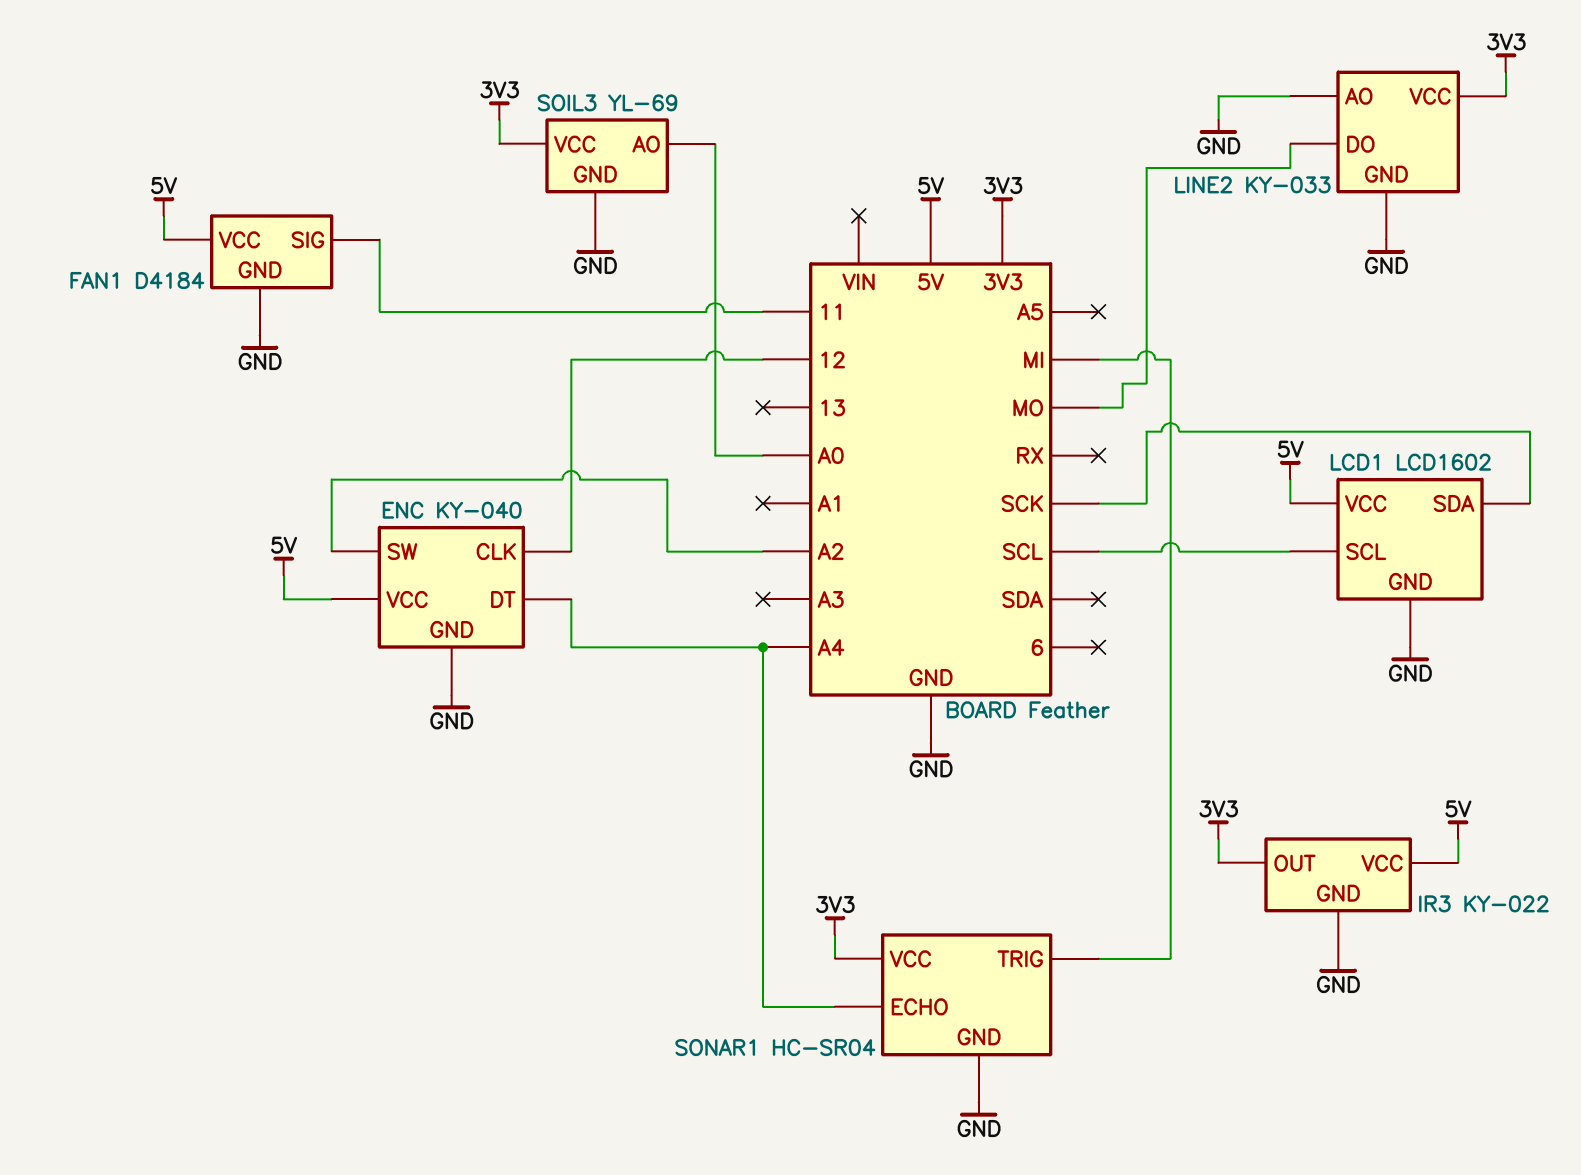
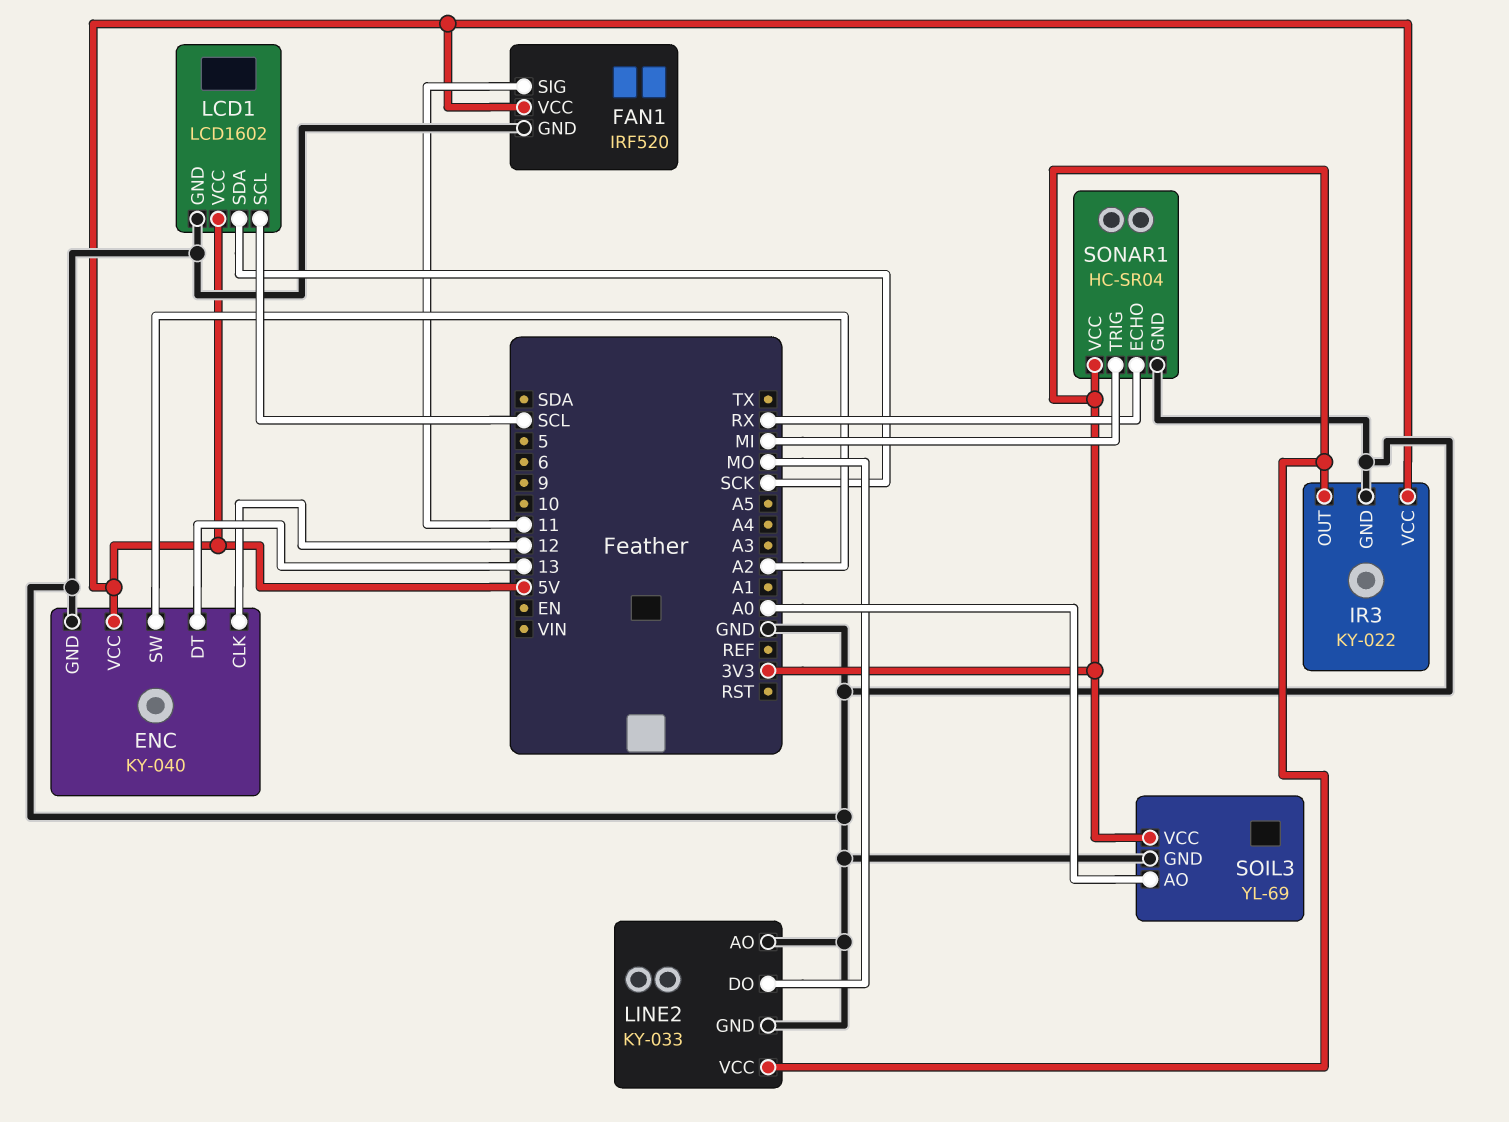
ENC pin DT: A4 -> 13
FAN1: D4184 -> IRF520
SONAR1 pin ECHO: A4 -> RX

